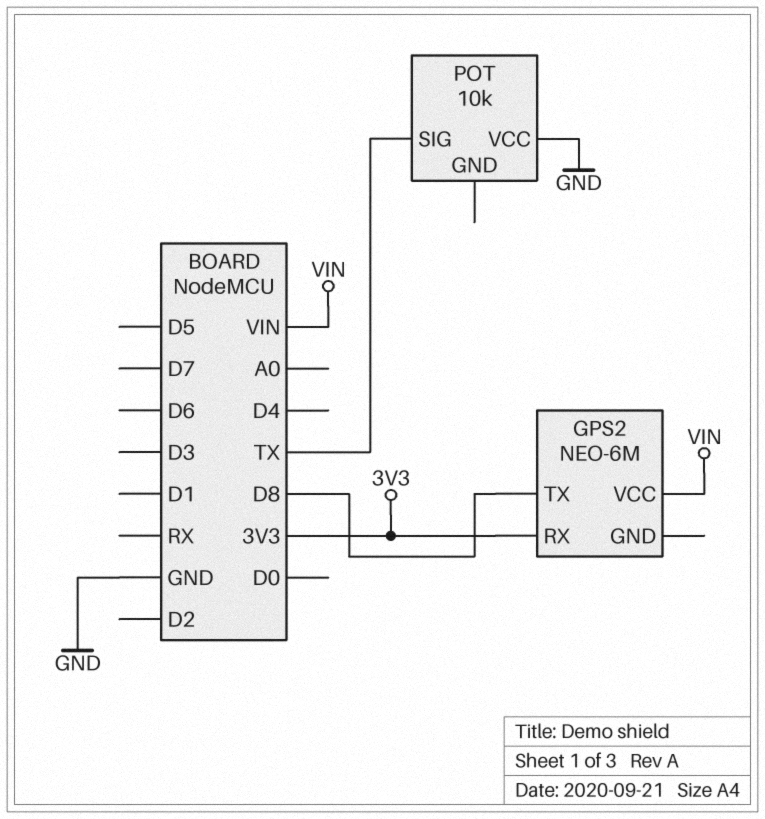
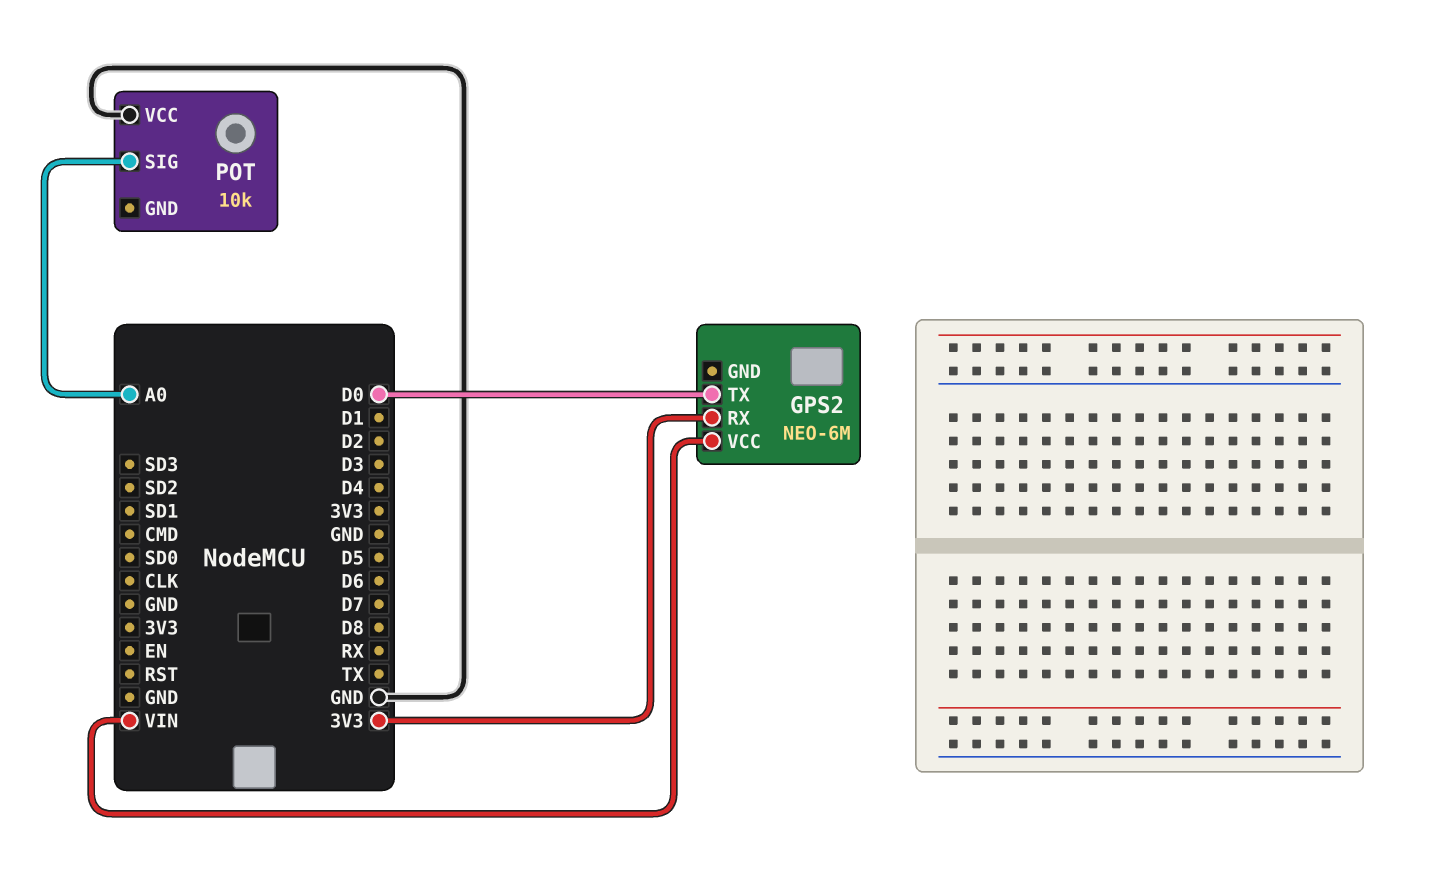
GPS2 pin TX: D8 -> D0
POT pin SIG: TX -> A0

